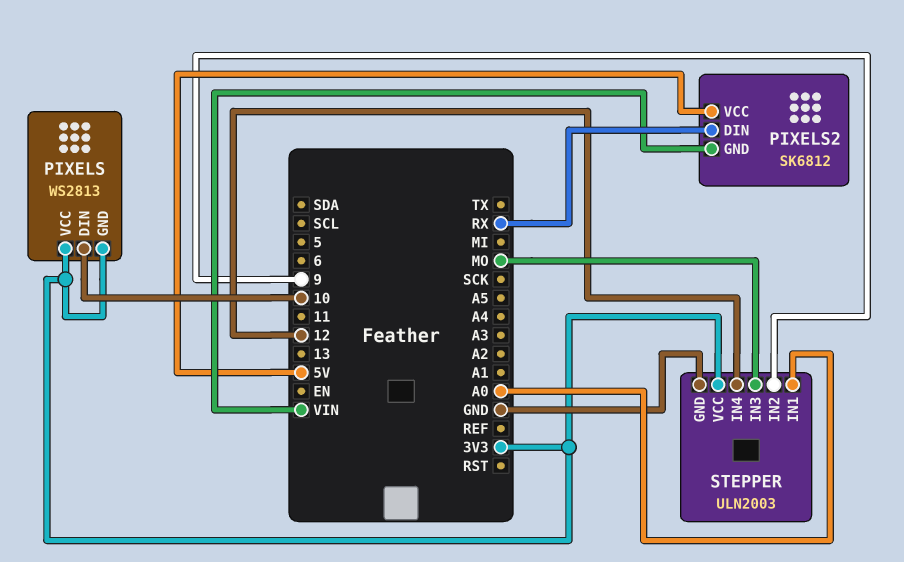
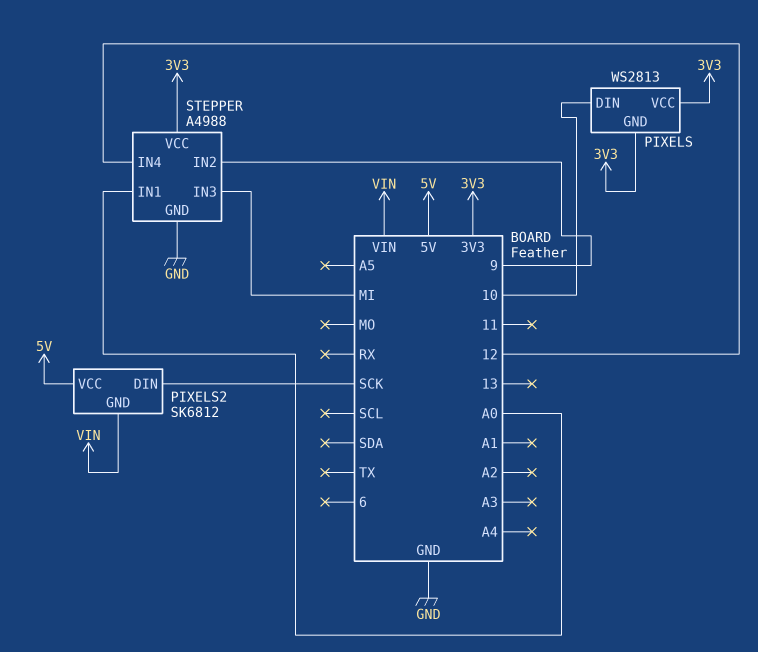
PIXELS2 pin DIN: RX -> SCK
STEPPER: ULN2003 -> A4988
STEPPER pin IN3: MO -> MI

